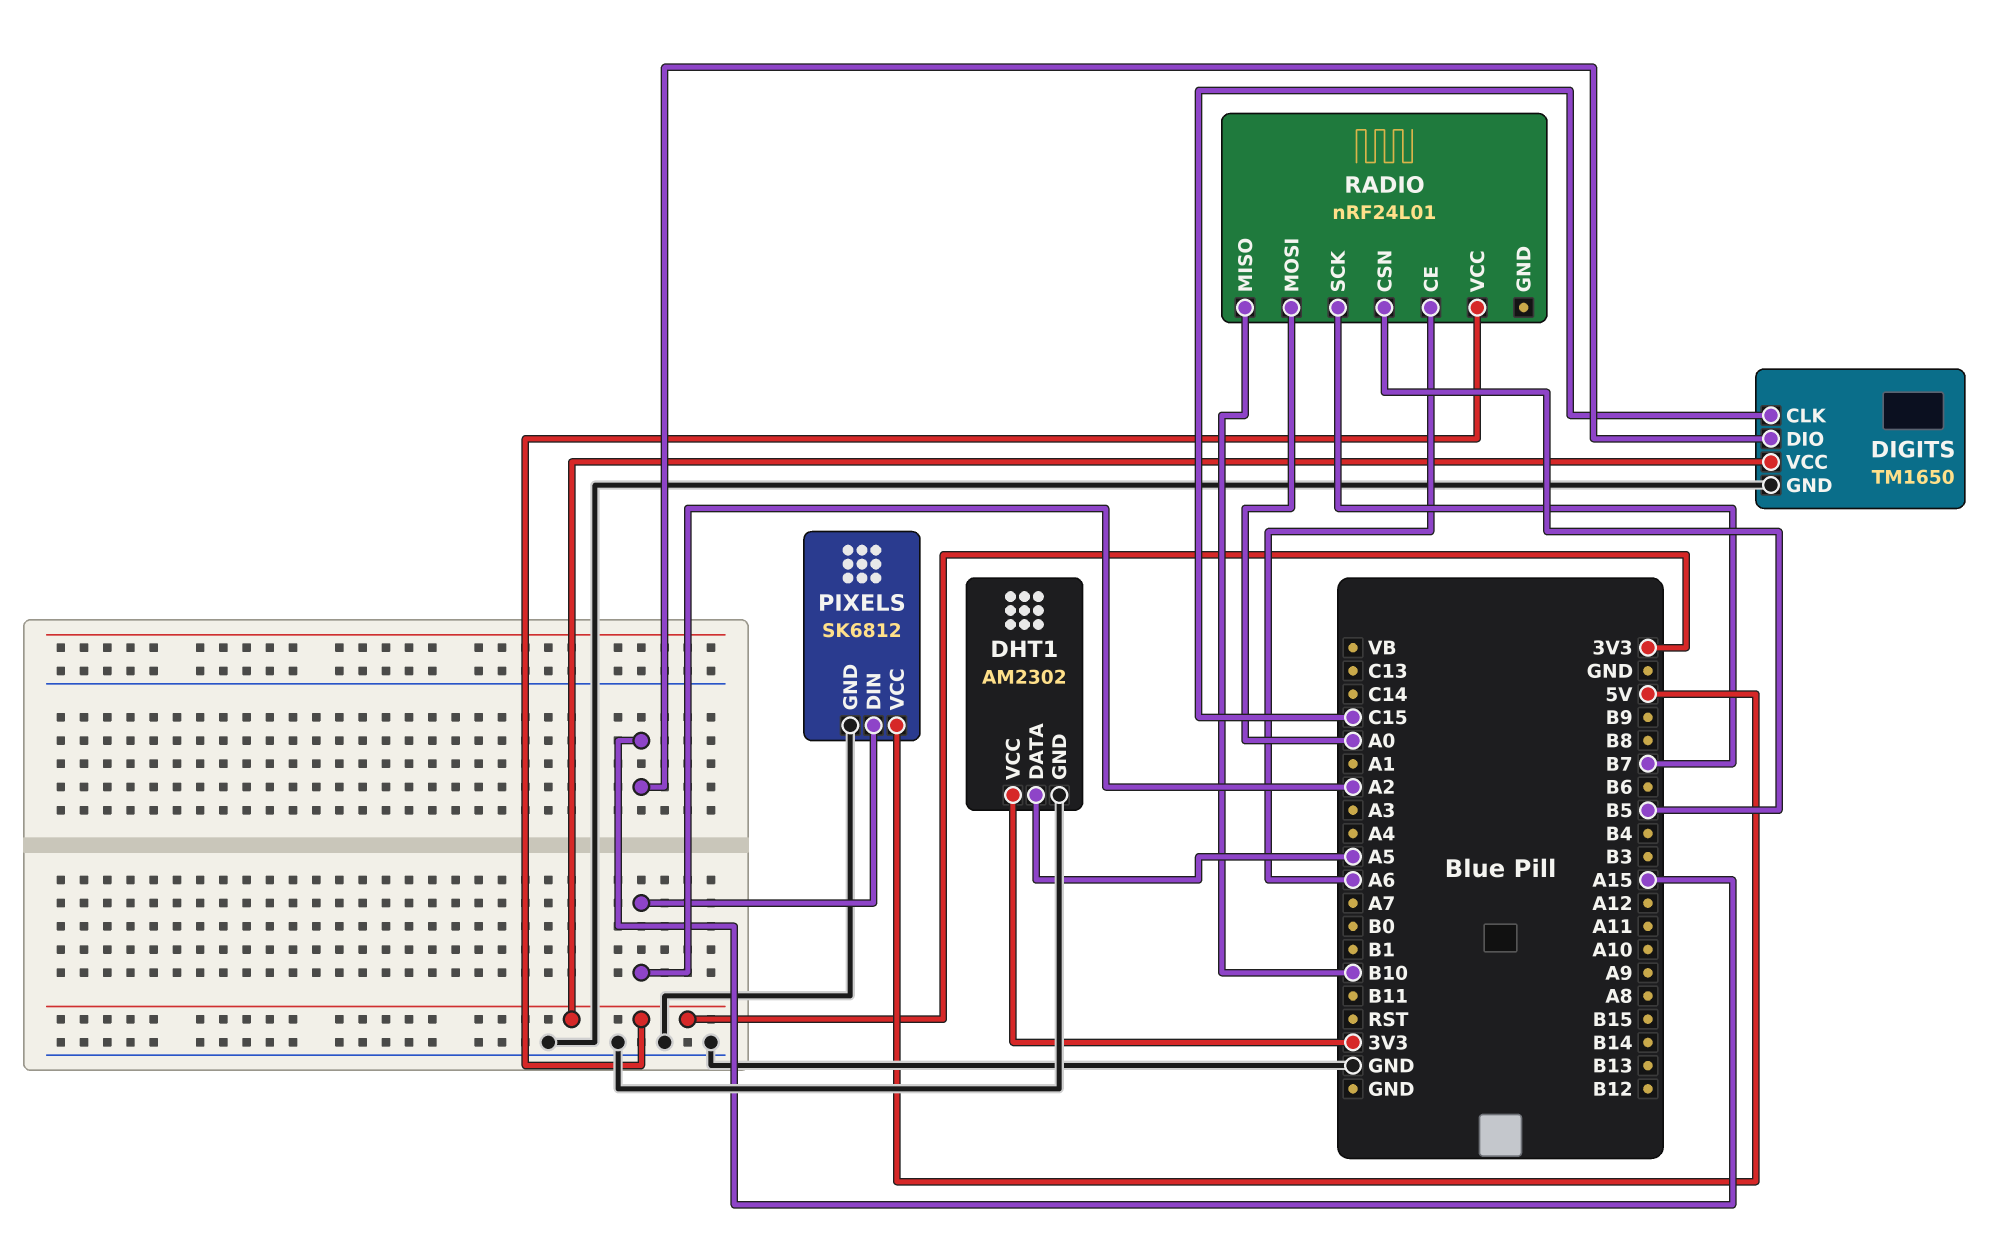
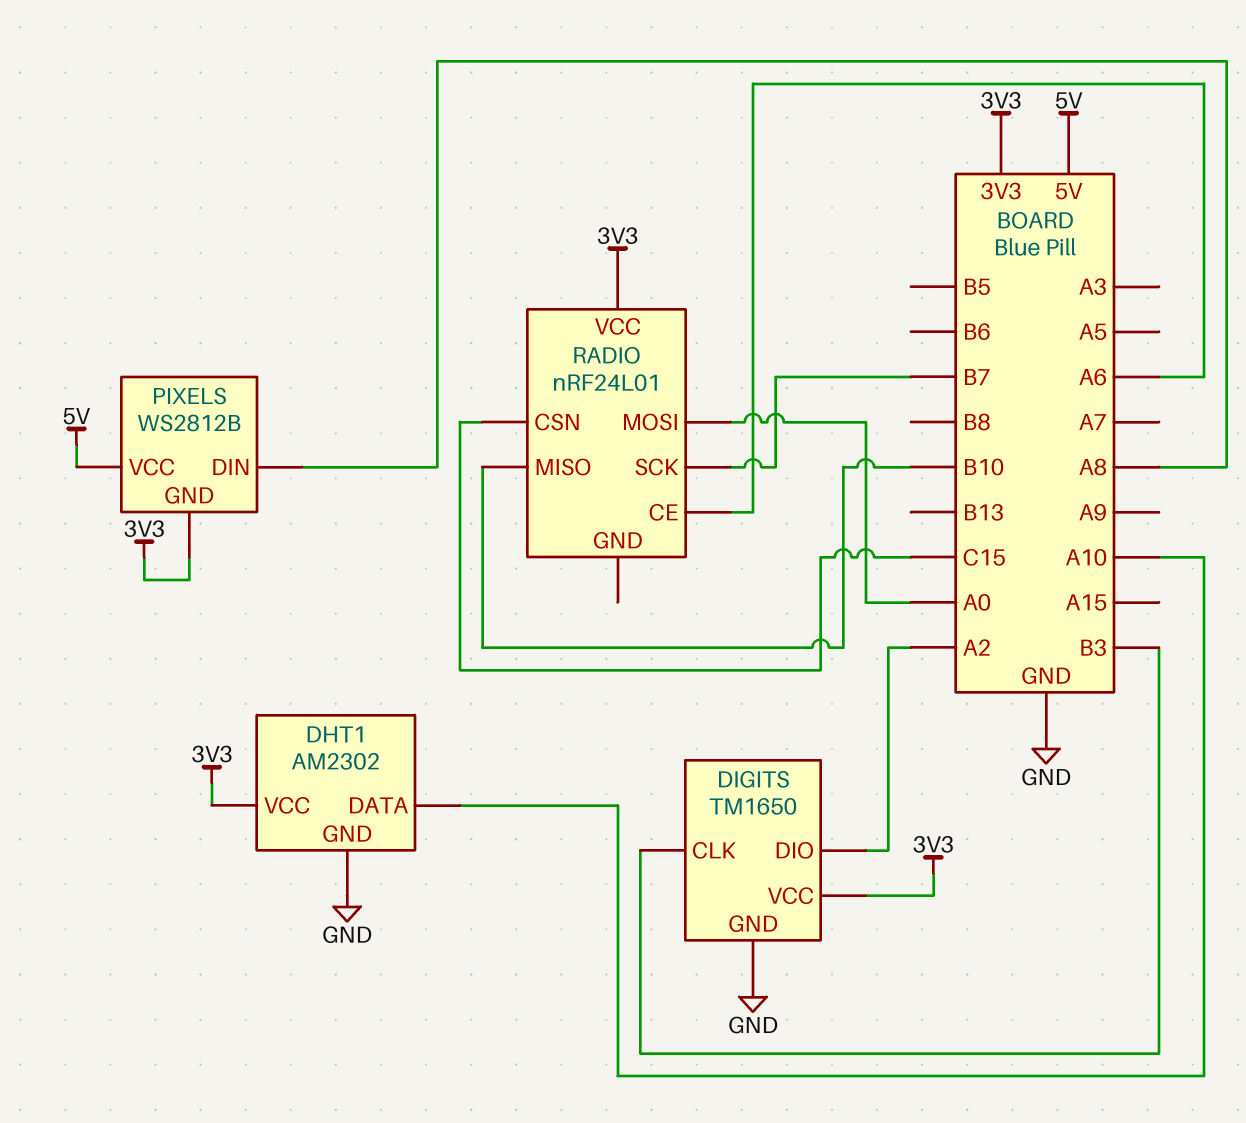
DHT1 pin DATA: A5 -> A10
DIGITS pin CLK: C15 -> B3
DIGITS pin DIO: A15 -> A2
PIXELS: SK6812 -> WS2812B
PIXELS pin DIN: A2 -> A8
PIXELS pin GND: GND -> 3V3
RADIO pin CSN: B5 -> C15

